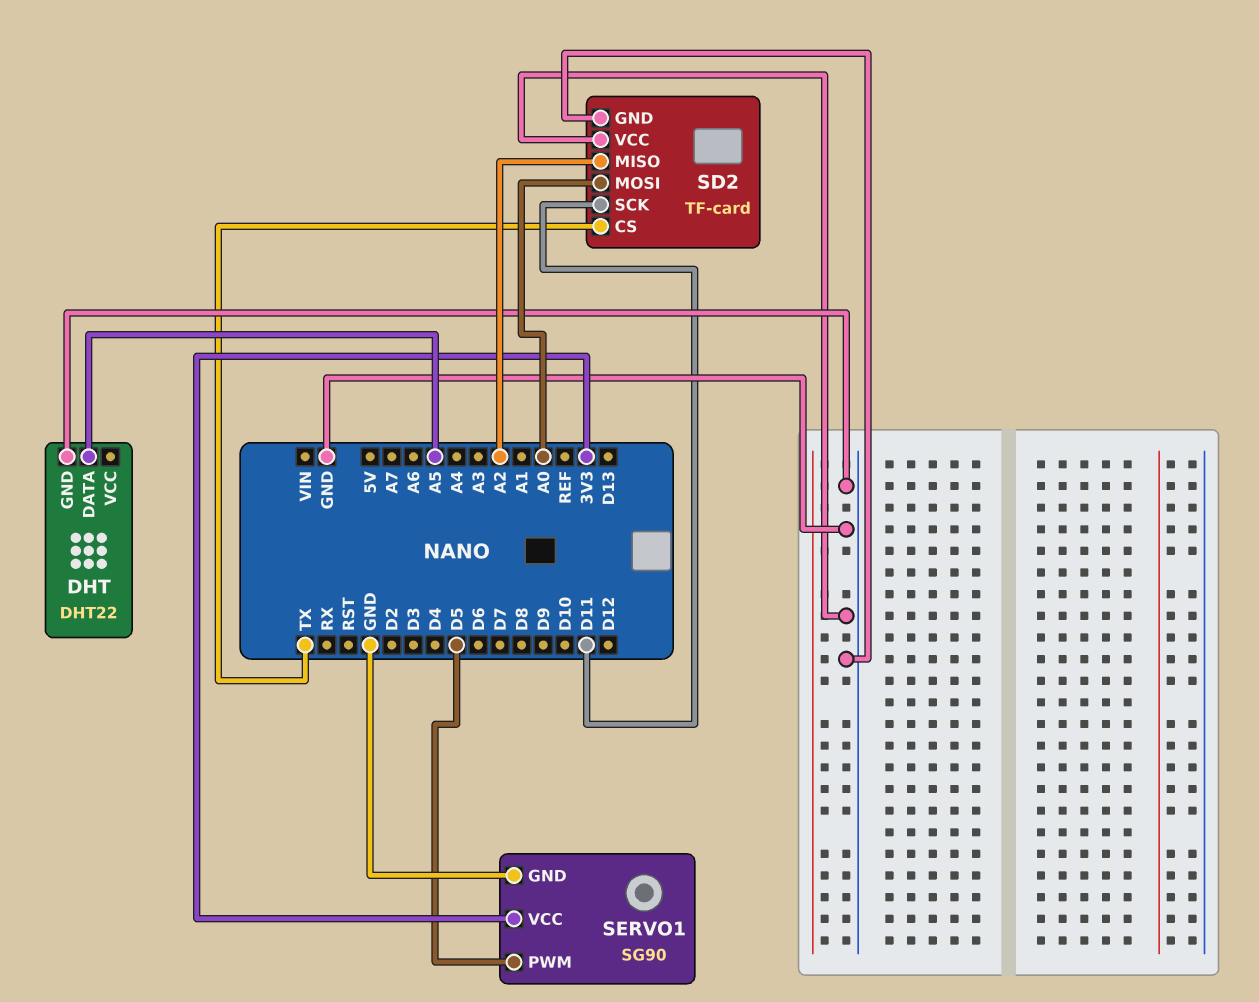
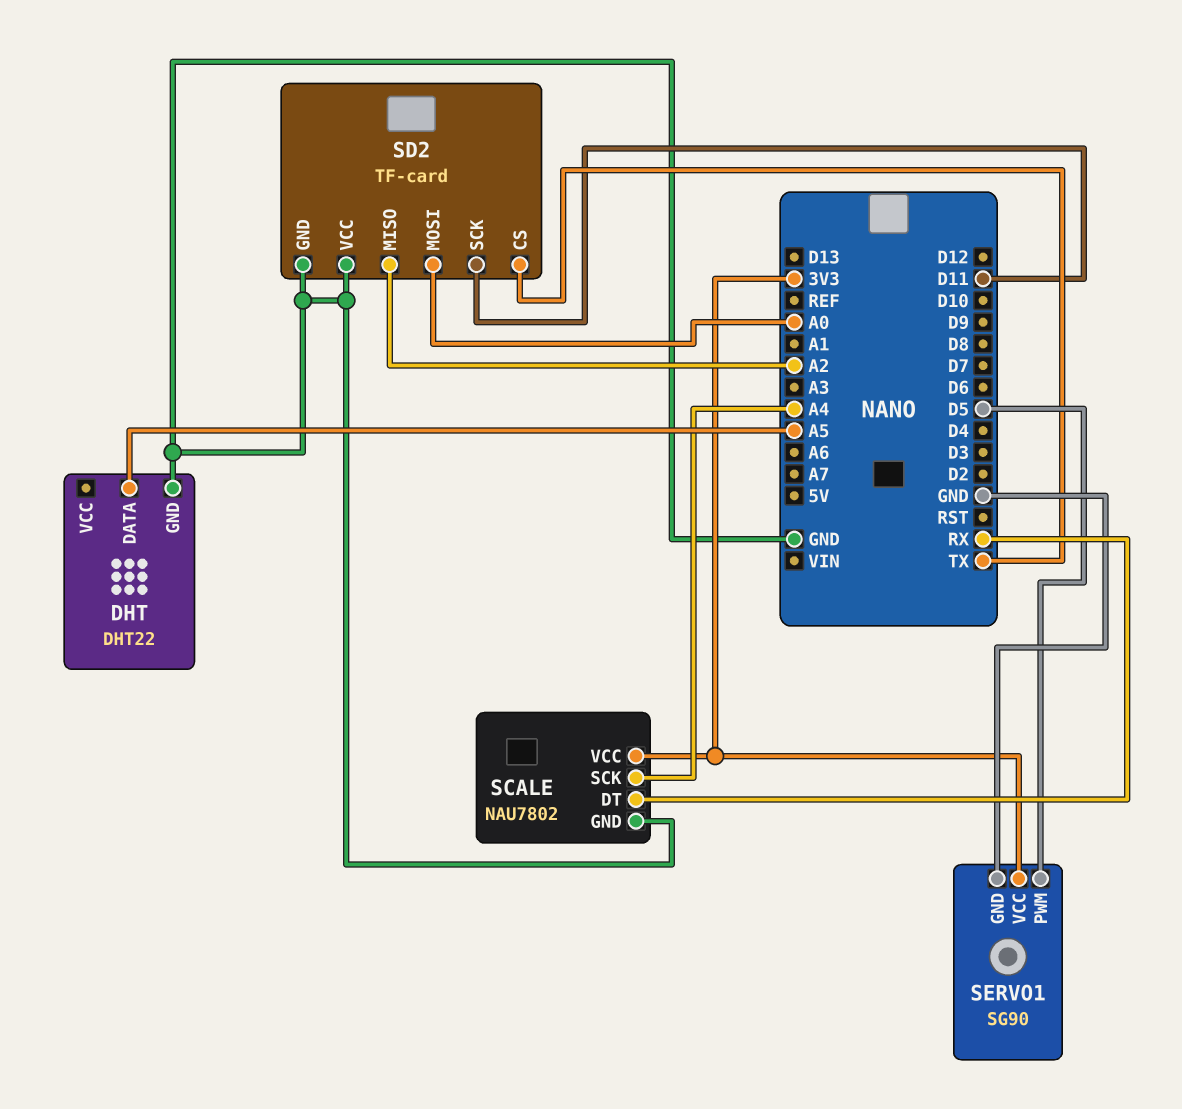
SCALE: none -> NAU7802
SCALE pin DT: none -> RX
SCALE pin GND: none -> GND
SCALE pin SCK: none -> A4
SCALE pin VCC: none -> 3V3

